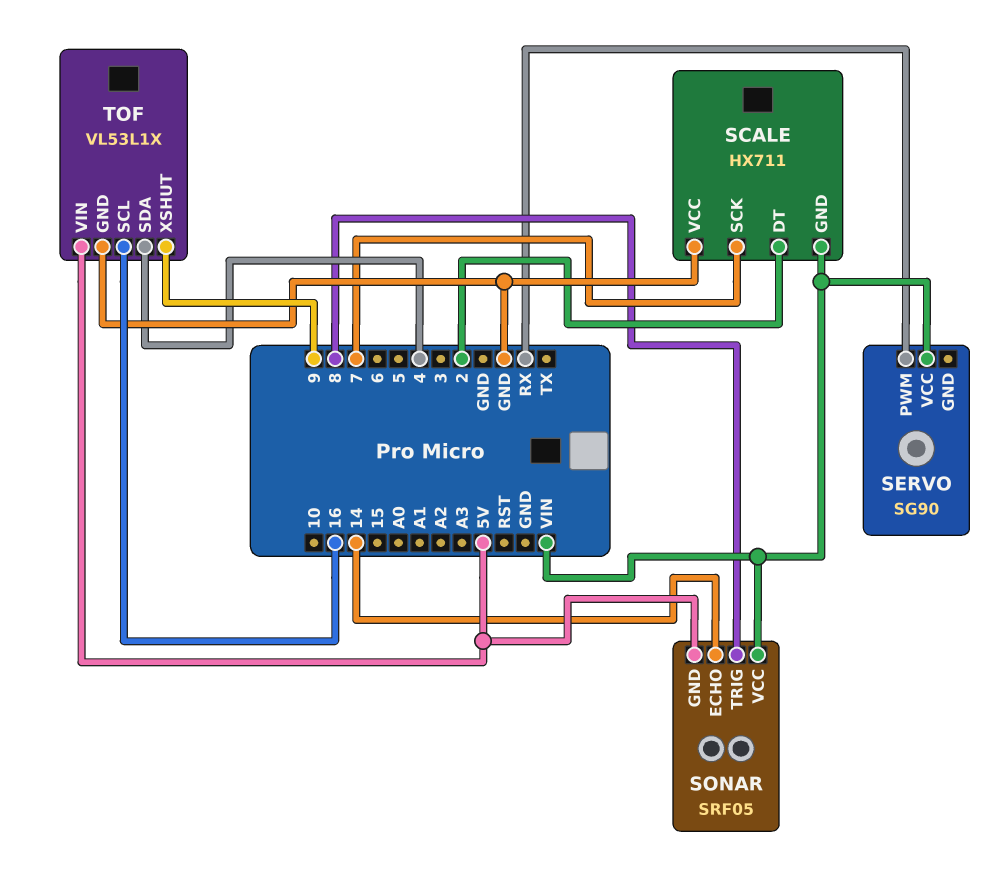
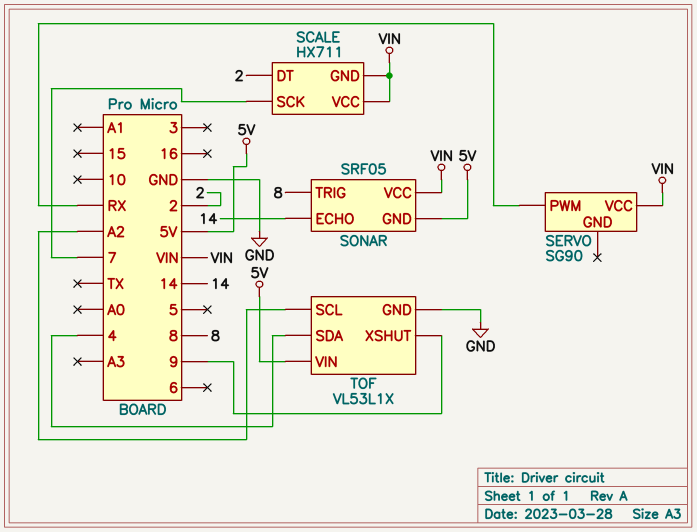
SCALE pin VCC: GND -> VIN
TOF pin SCL: 16 -> A2

